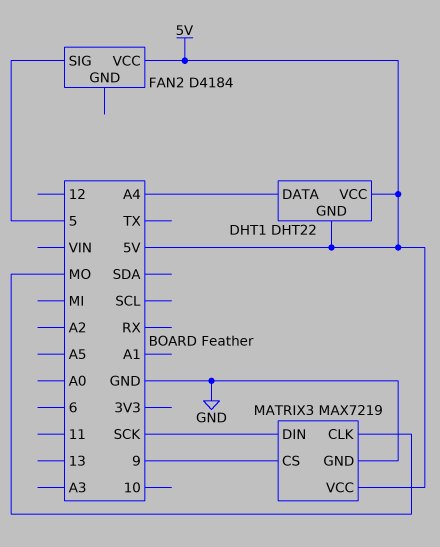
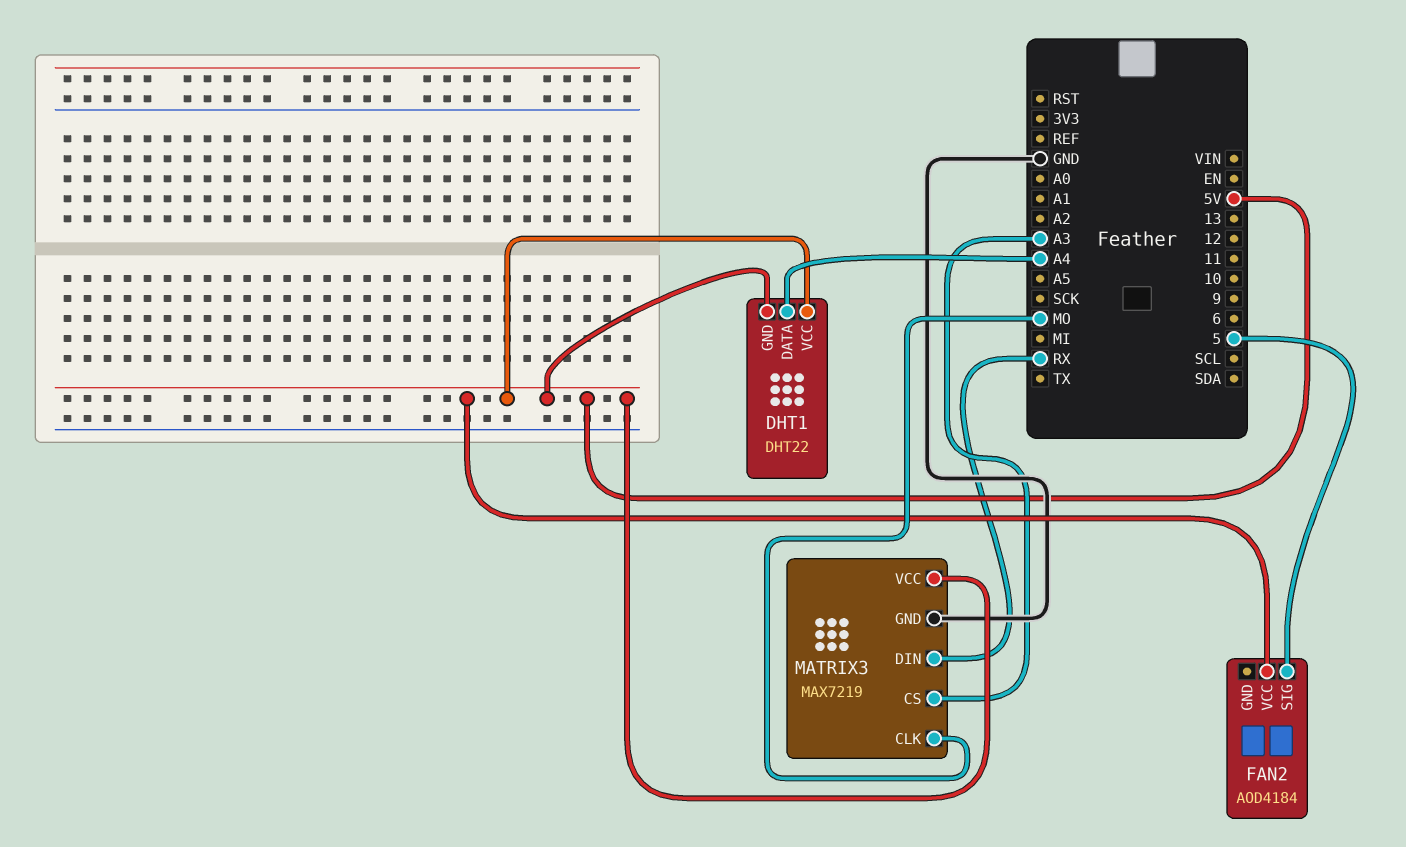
FAN2: D4184 -> AOD4184
MATRIX3 pin CS: 9 -> A3
MATRIX3 pin DIN: SCK -> RX

